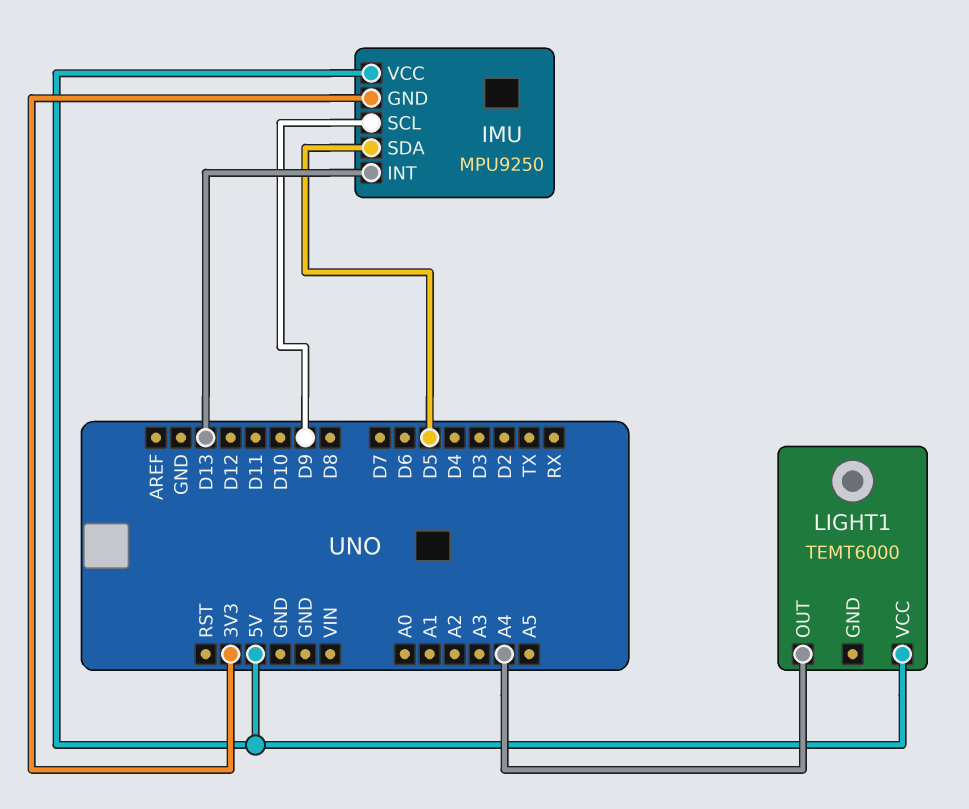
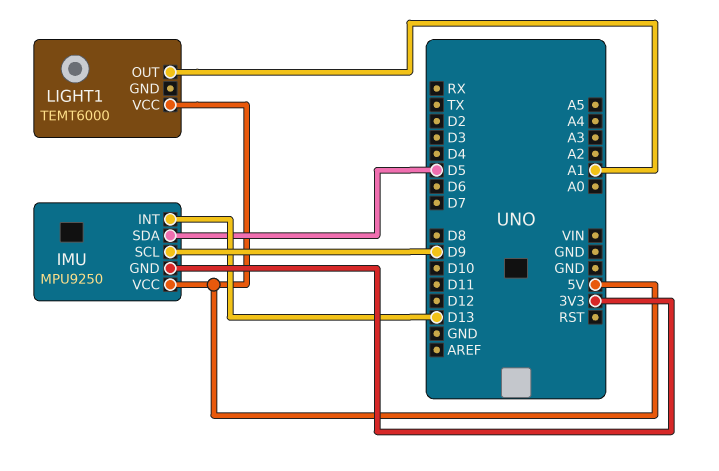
LIGHT1 pin OUT: A4 -> A1

